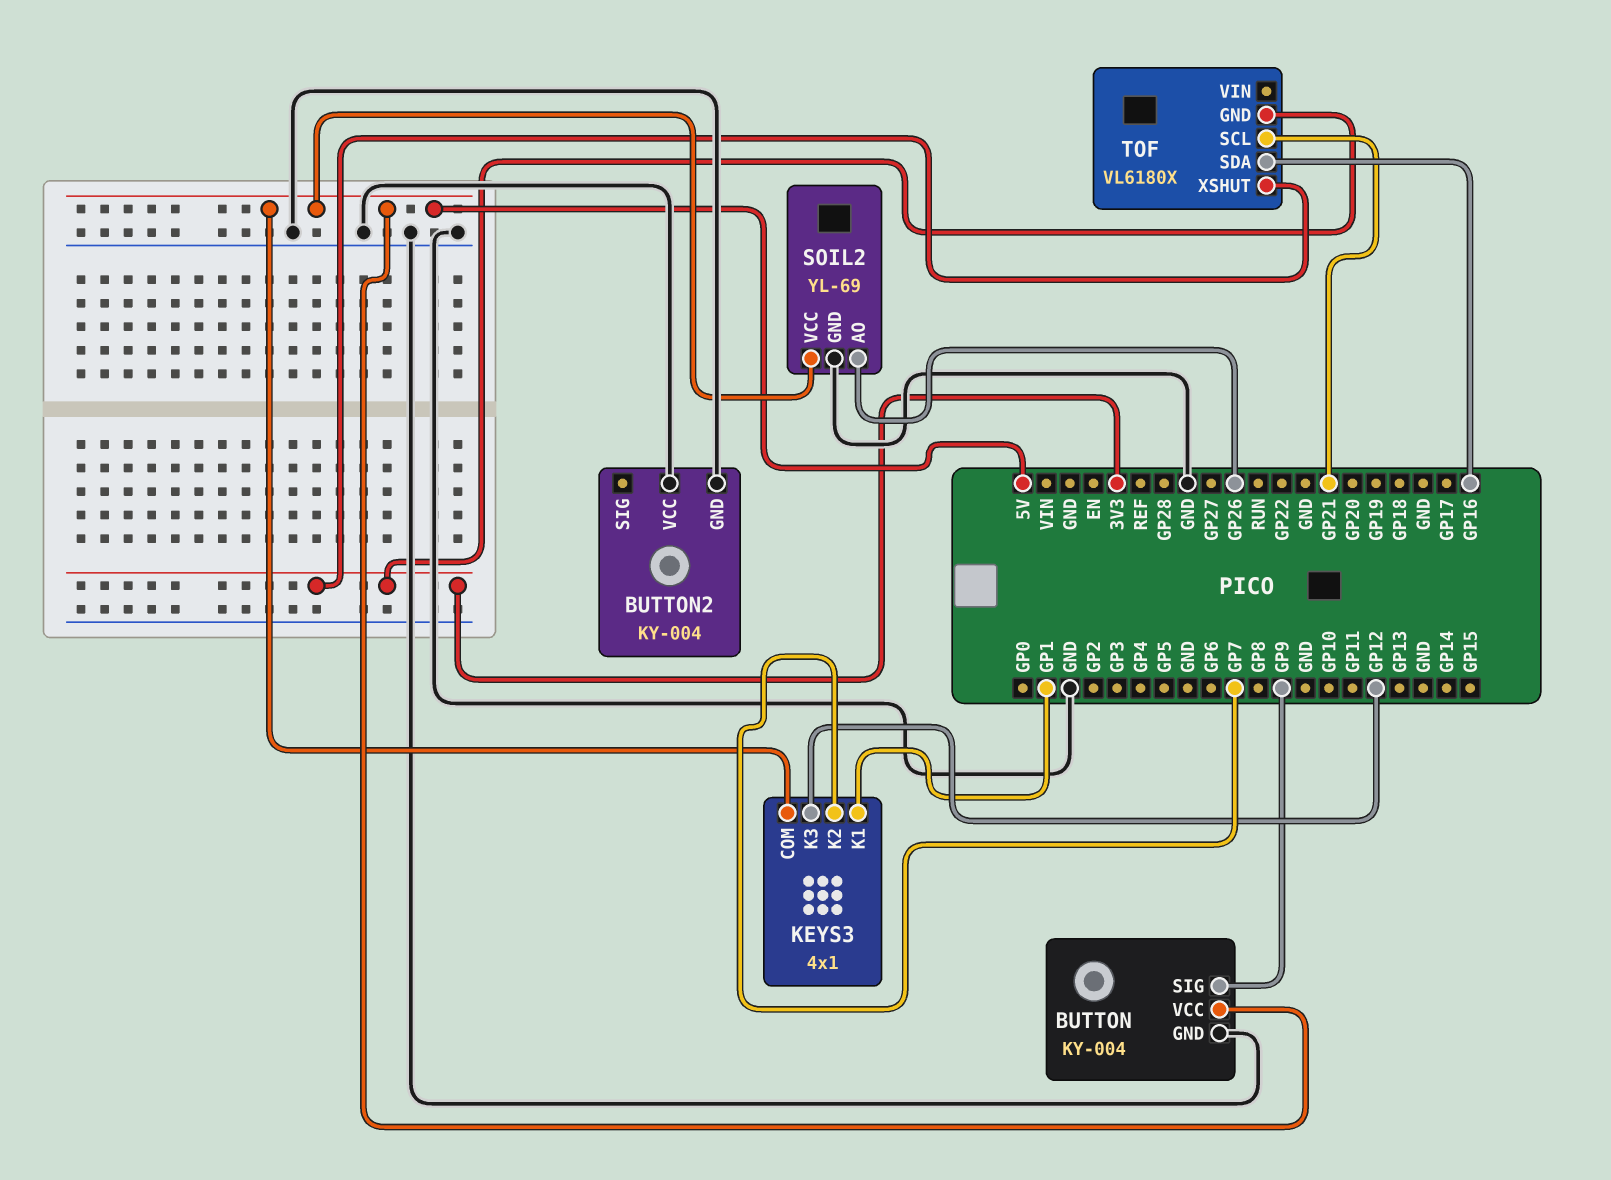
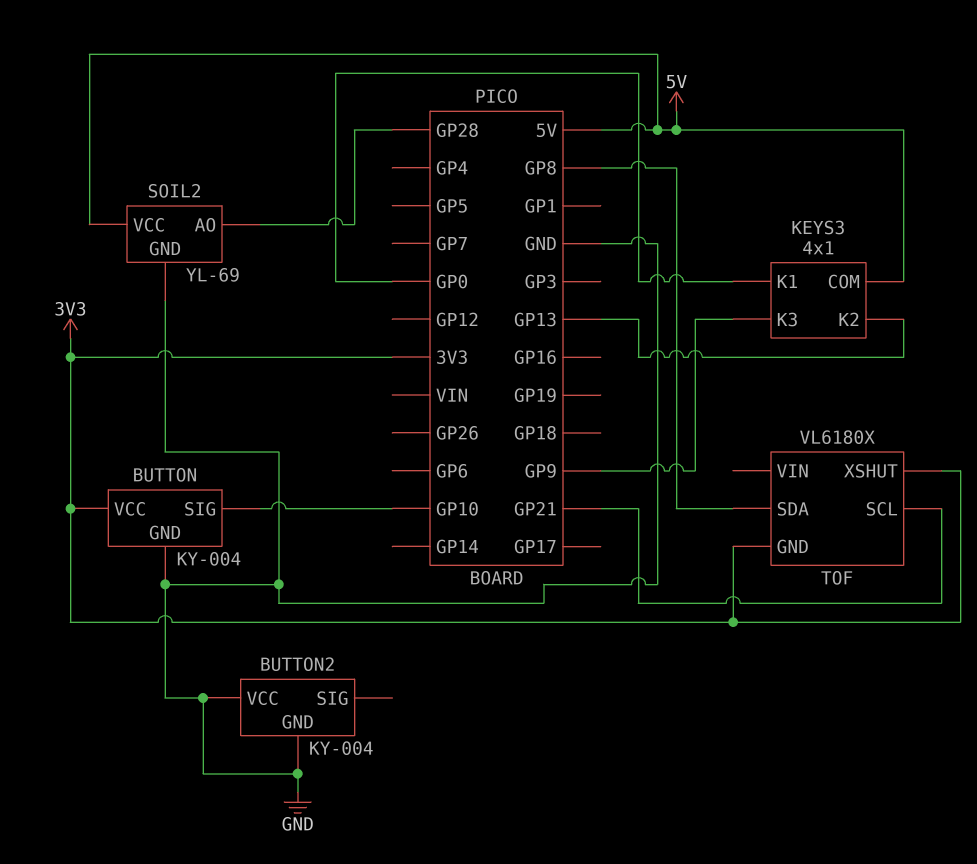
BUTTON pin SIG: GP9 -> GP10
BUTTON pin VCC: 5V -> 3V3
KEYS3 pin K1: GP1 -> GP0
KEYS3 pin K2: GP7 -> GP13
KEYS3 pin K3: GP12 -> GP9
SOIL2 pin AO: GP26 -> GP28
TOF pin SDA: GP16 -> GP8

